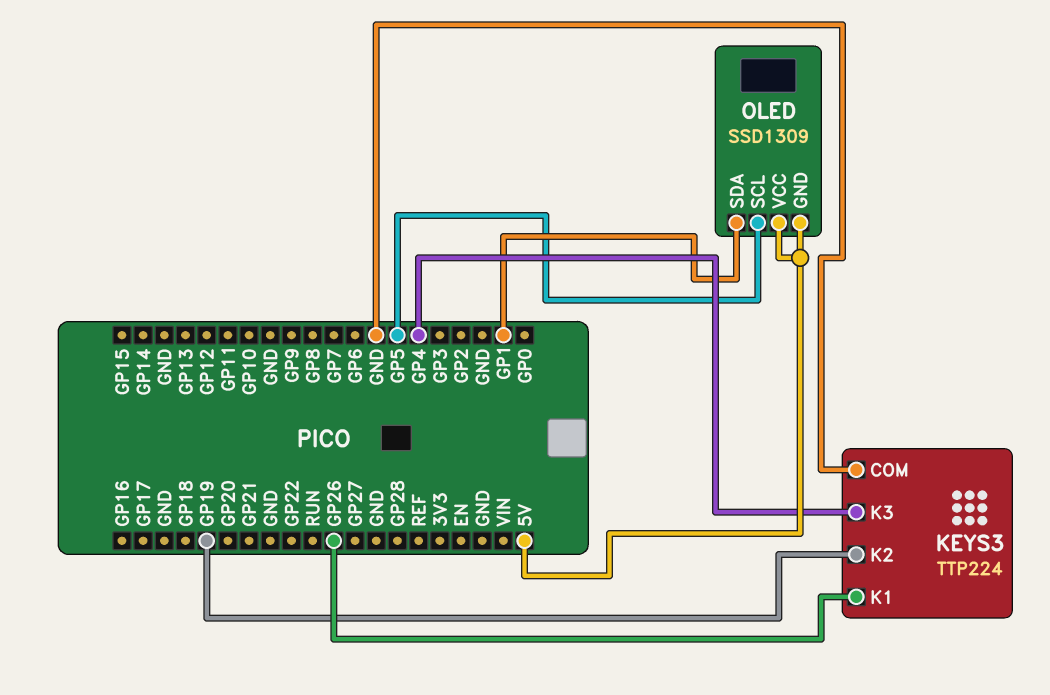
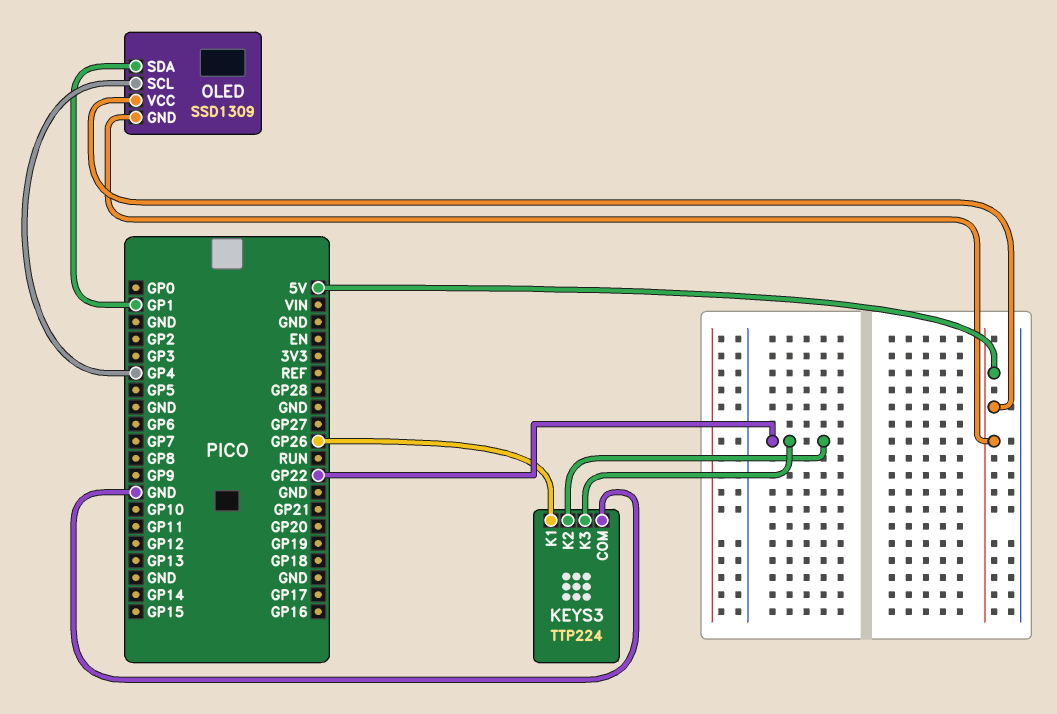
KEYS3 pin K2: GP19 -> GP22
KEYS3 pin K3: GP4 -> GP22
OLED pin SCL: GP5 -> GP4

